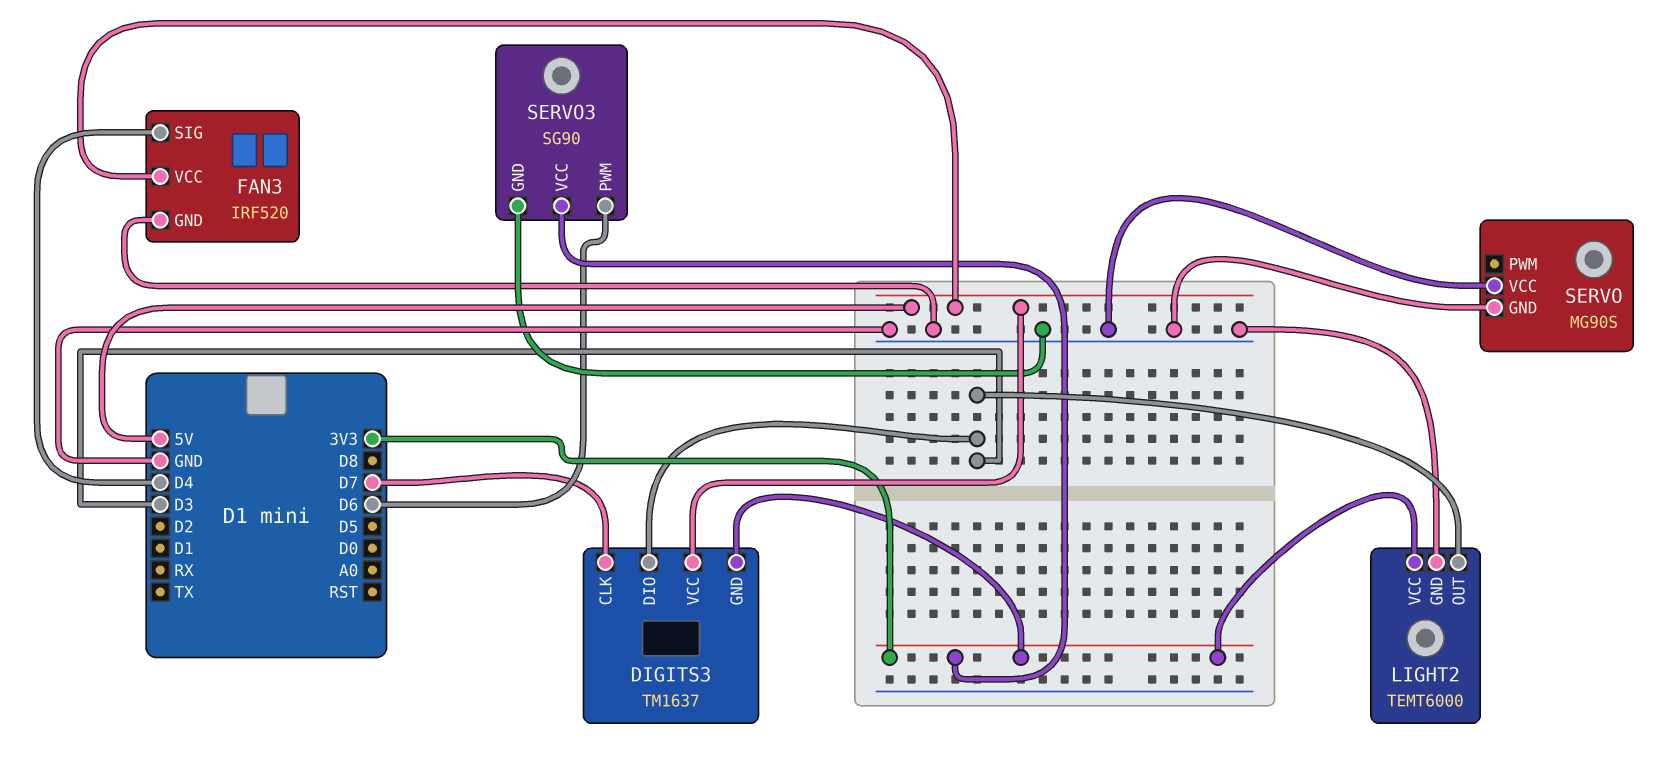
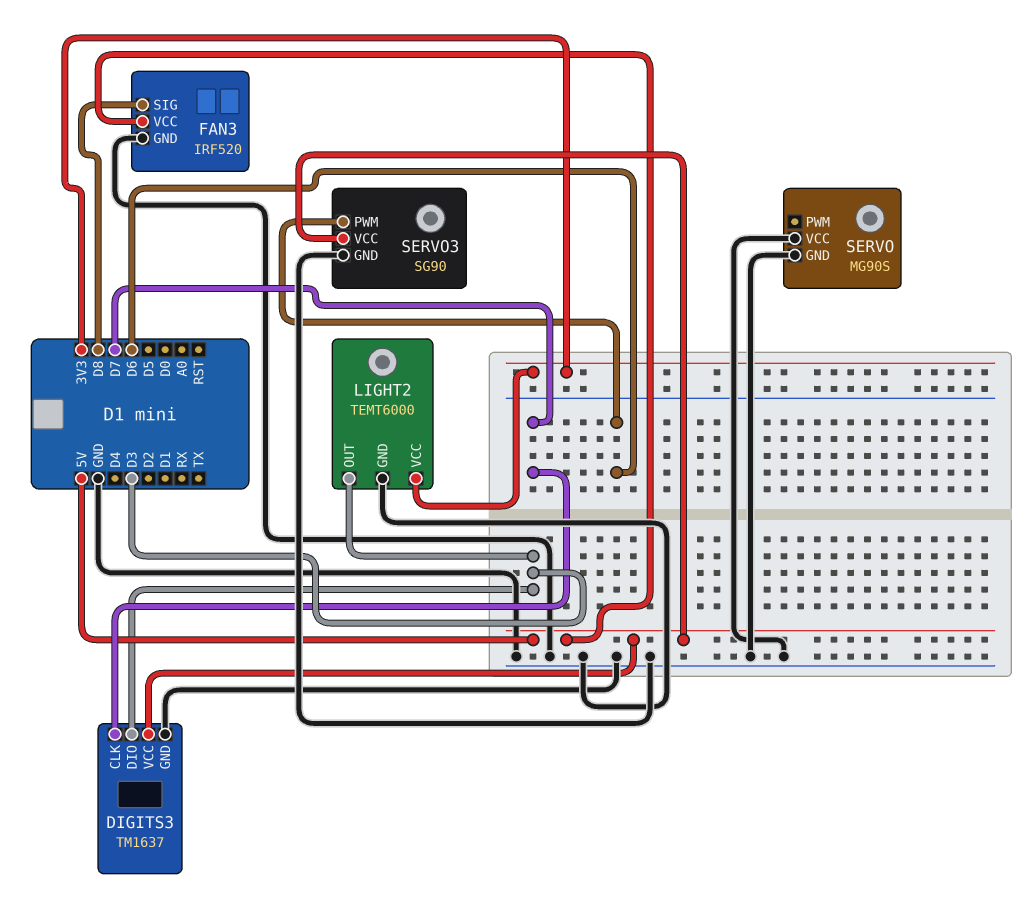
DIGITS3 pin GND: 3V3 -> GND
FAN3 pin SIG: D4 -> D8
SERVO3 pin VCC: 3V3 -> 5V

